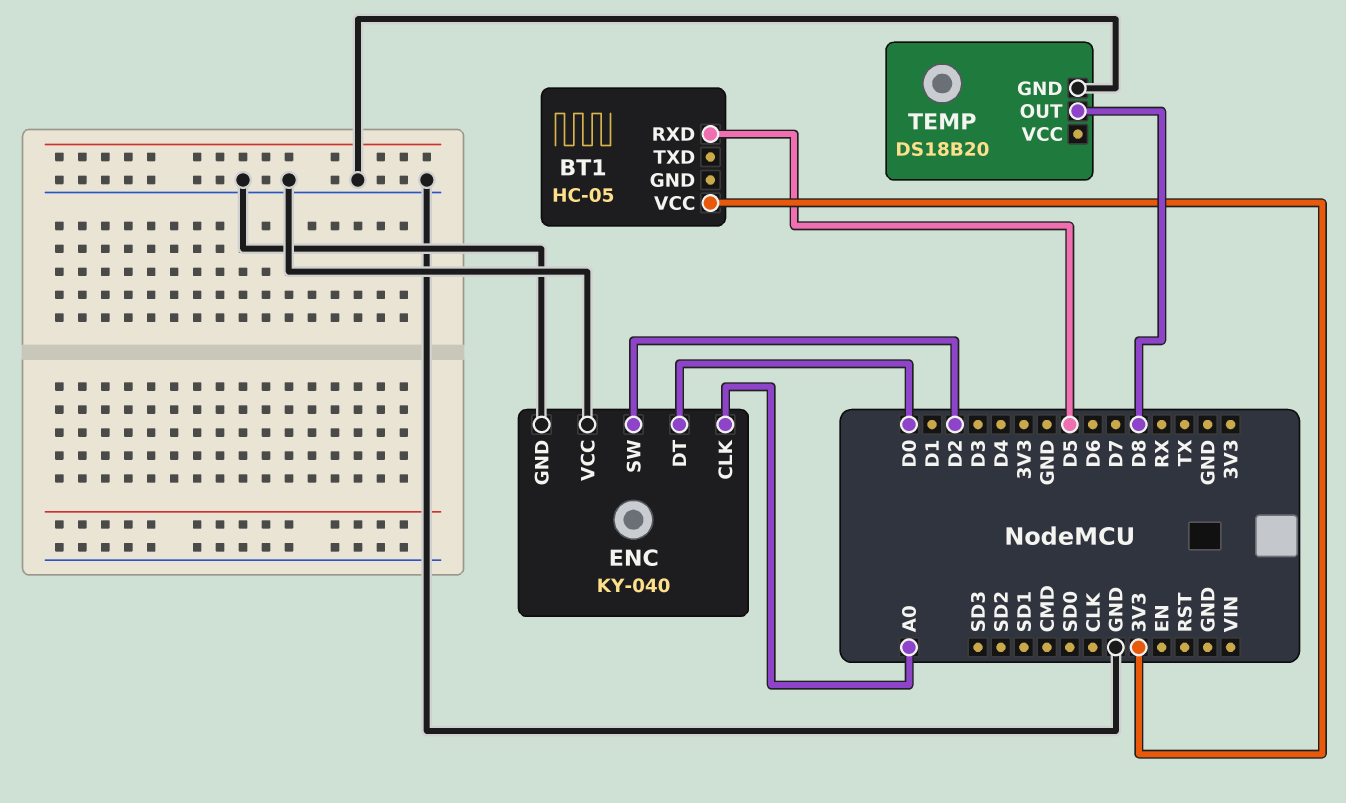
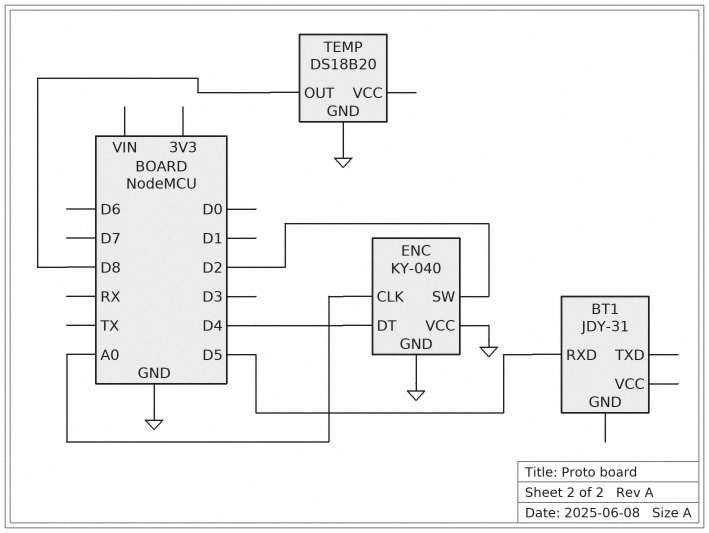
BT1: HC-05 -> JDY-31
BT1 pin VCC: 3V3 -> none
ENC pin DT: D0 -> D4

